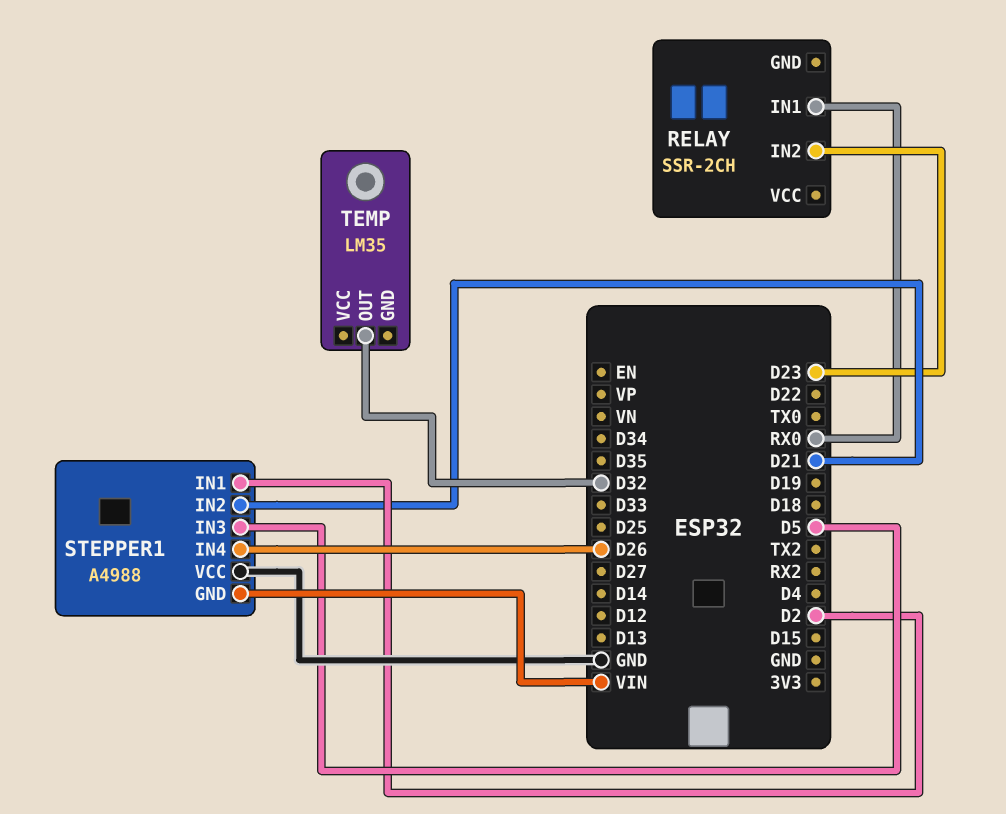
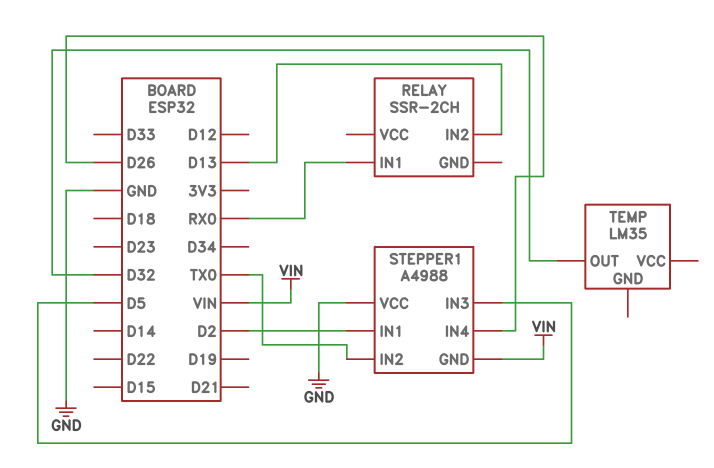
RELAY pin IN2: D23 -> D13
STEPPER1 pin IN2: D21 -> TX0

